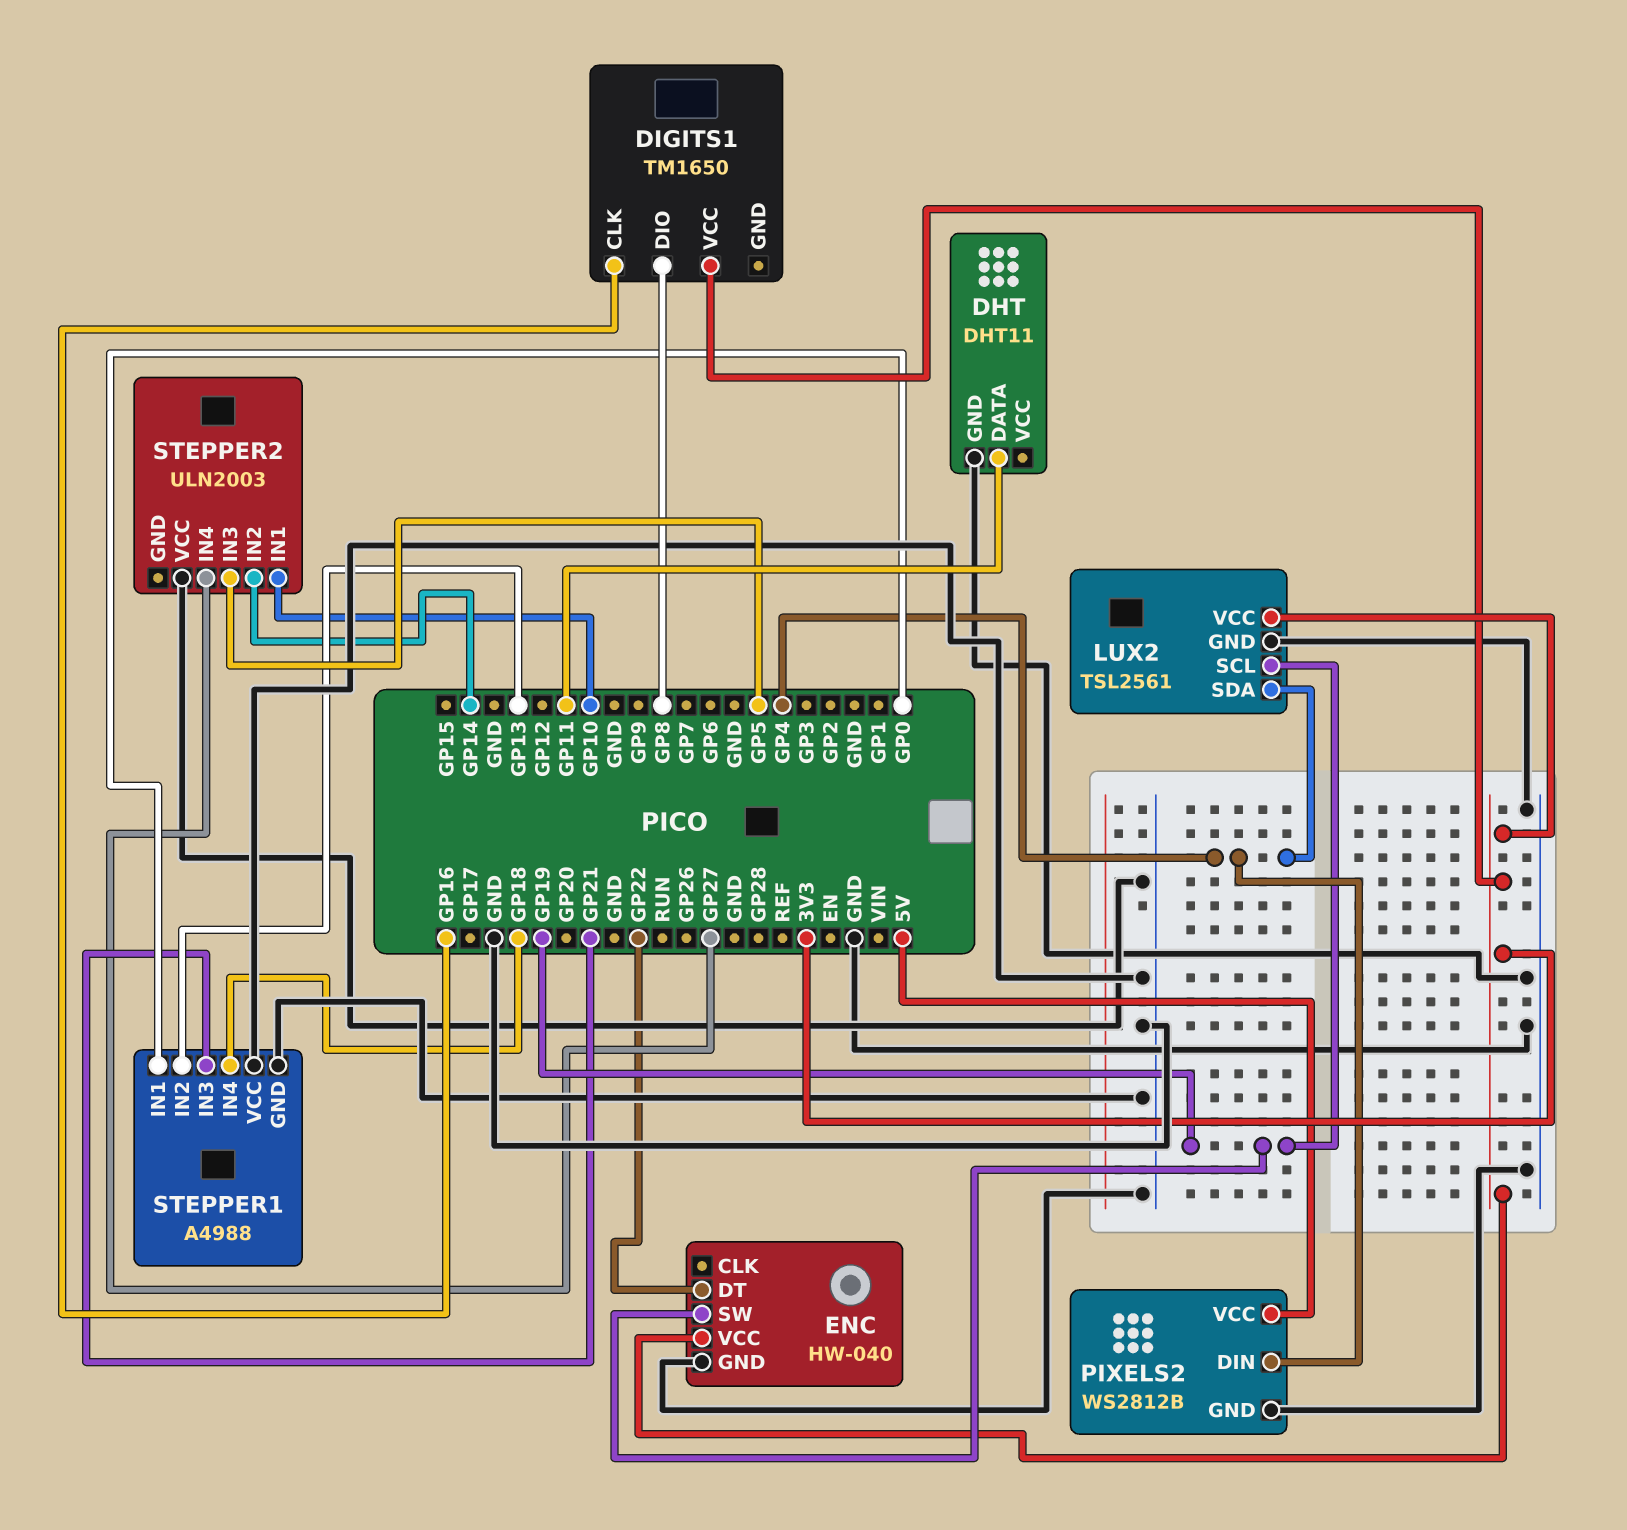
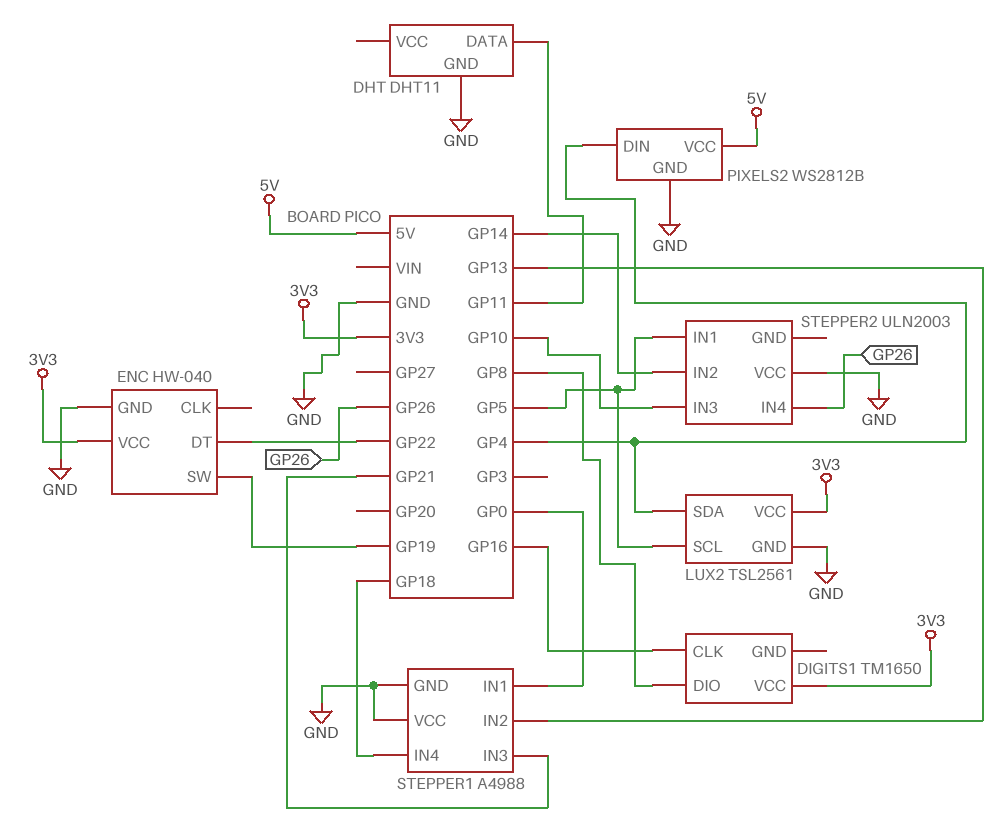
LUX2 pin SCL: GP19 -> GP5
STEPPER2 pin IN1: GP10 -> GP5
STEPPER2 pin IN3: GP5 -> GP10
STEPPER2 pin IN4: GP27 -> GP26

